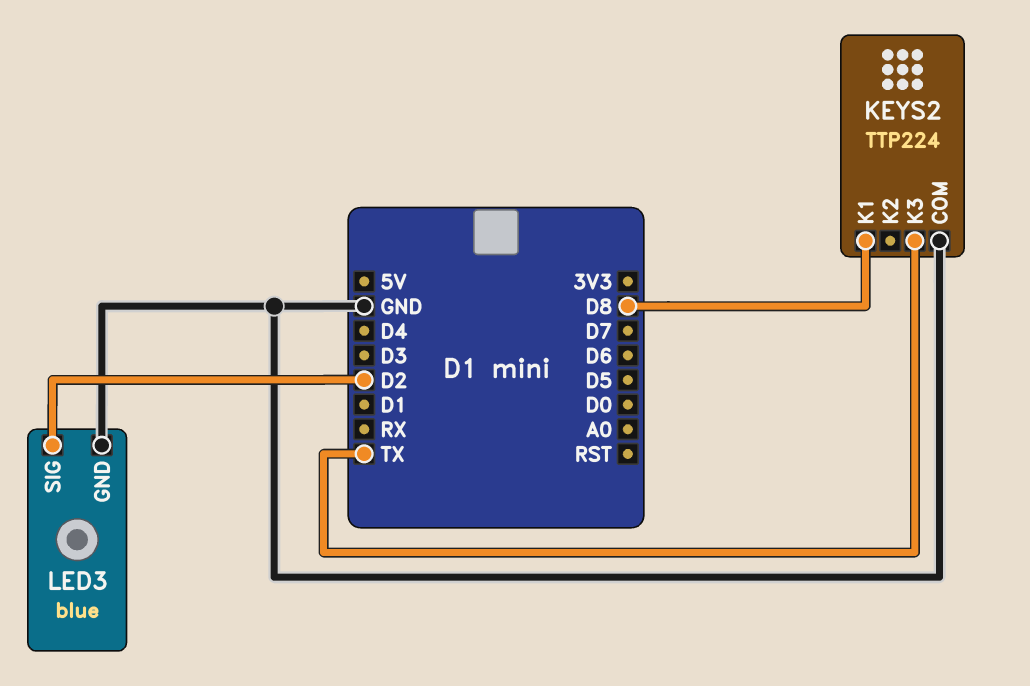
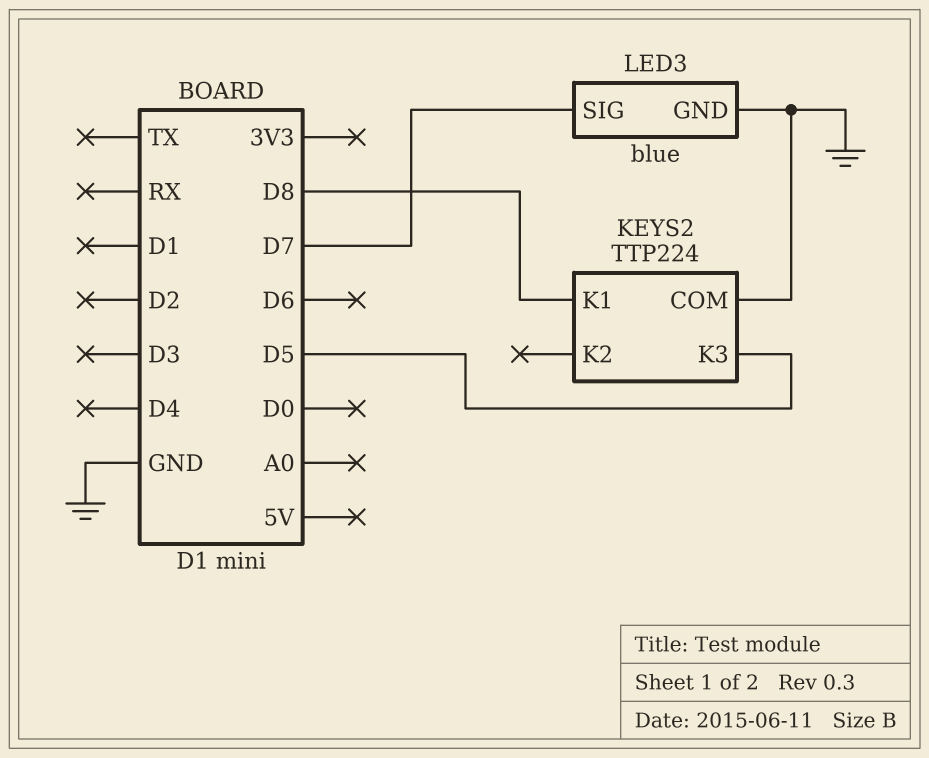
KEYS2 pin K3: TX -> D5
LED3 pin SIG: D2 -> D7

